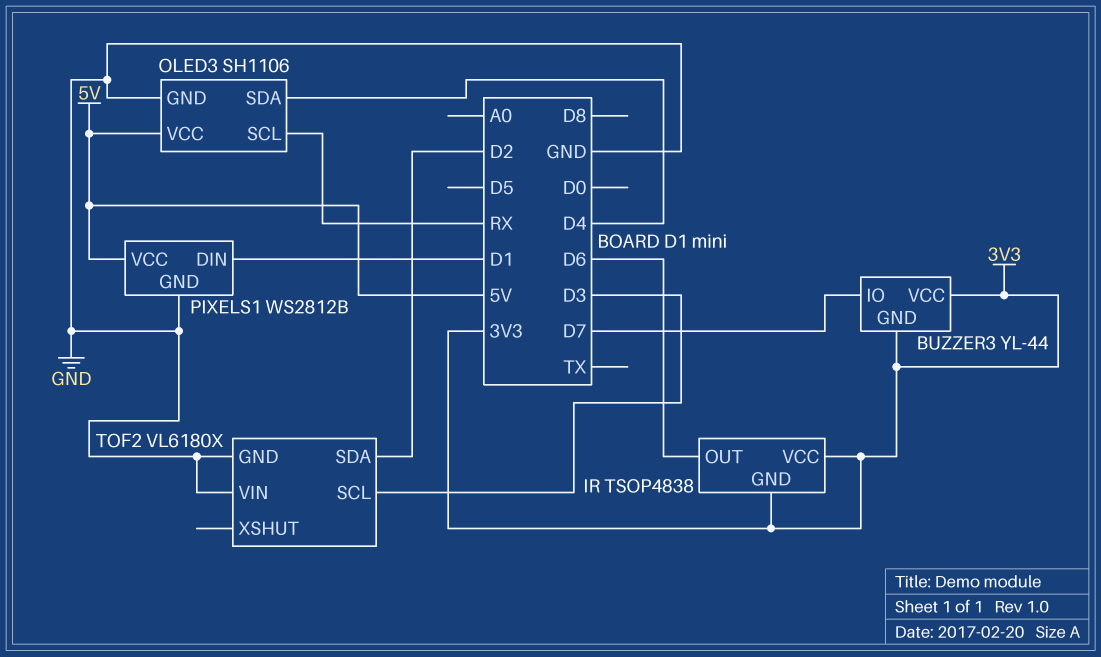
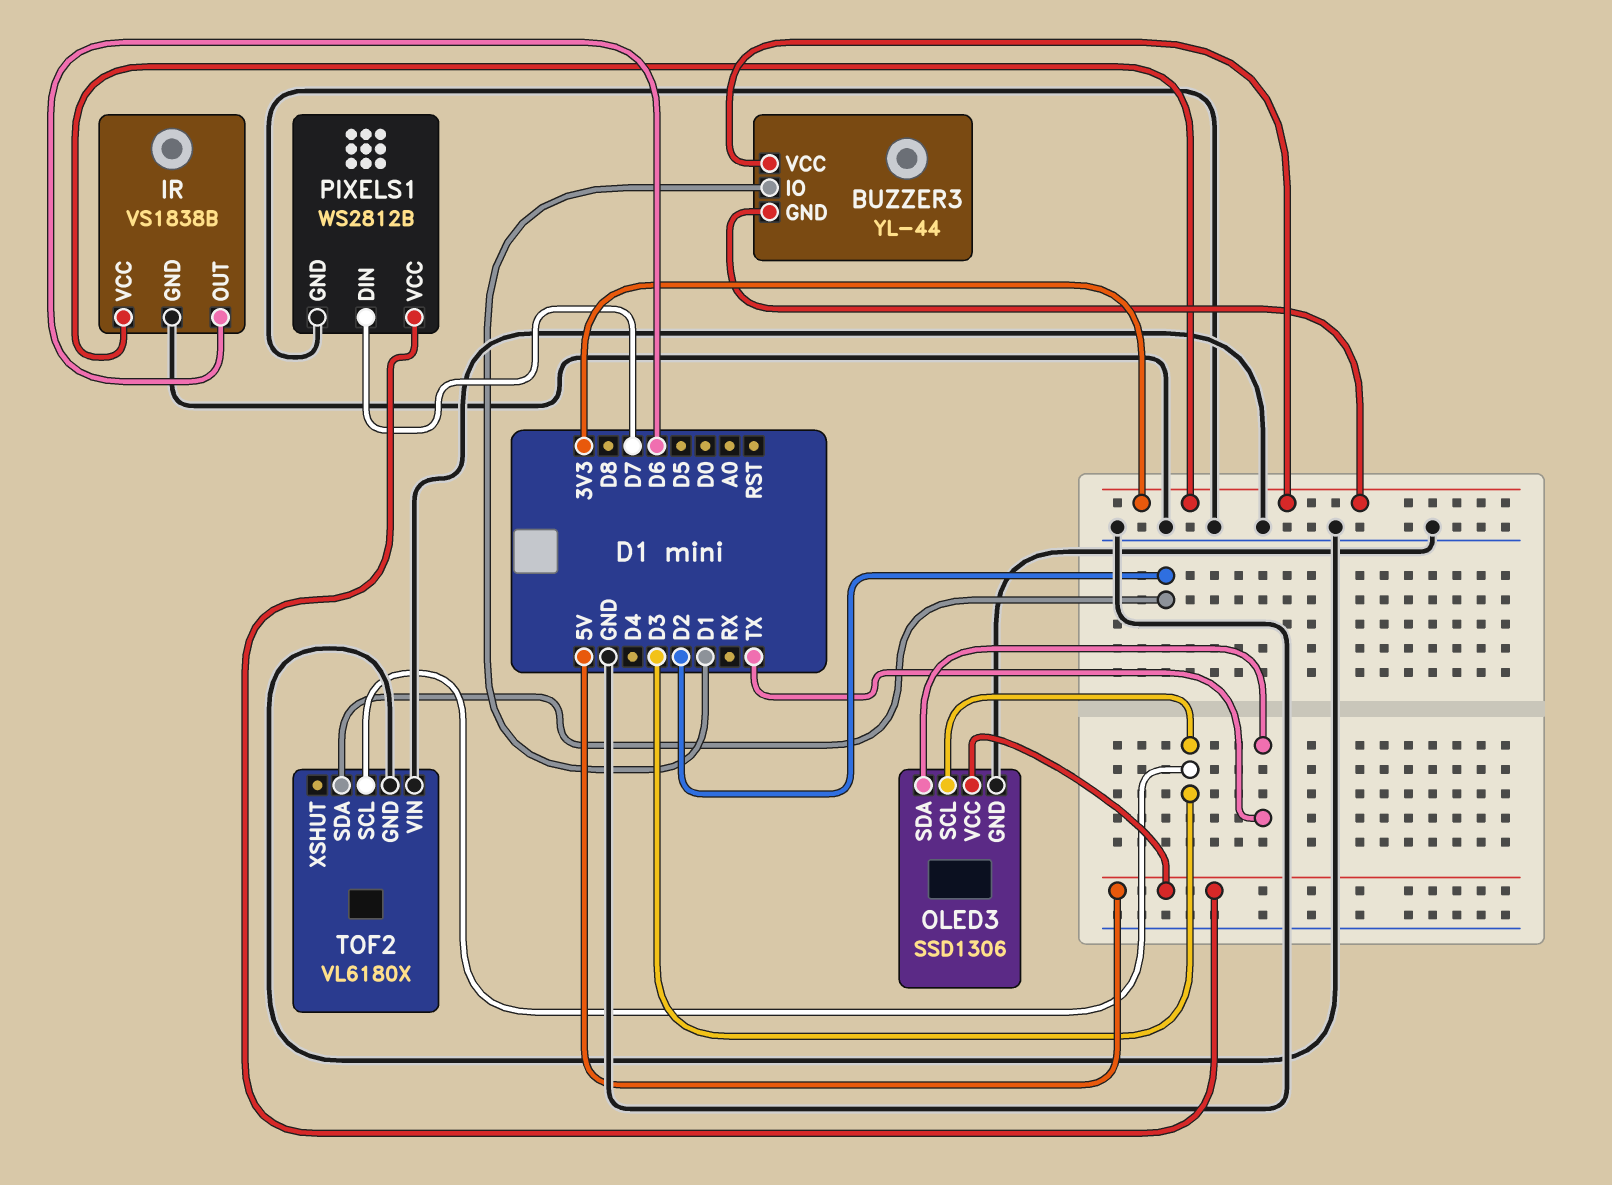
BUZZER3 pin IO: D7 -> D1
IR: TSOP4838 -> VS1838B
IR pin GND: 3V3 -> GND
OLED3: SH1106 -> SSD1306
OLED3 pin SCL: RX -> D3
OLED3 pin SDA: D4 -> TX
PIXELS1 pin DIN: D1 -> D7

